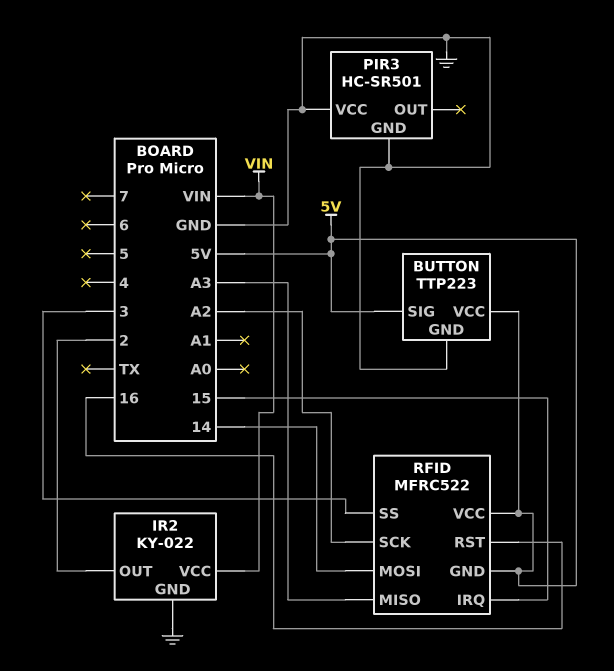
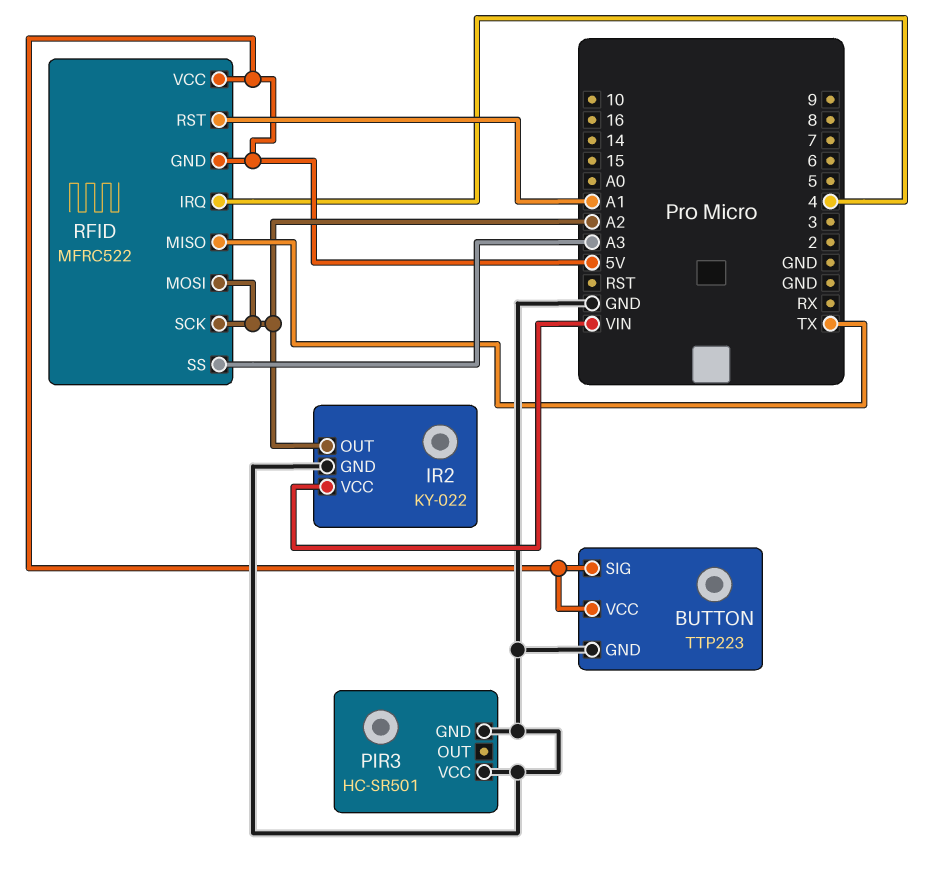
IR2 pin OUT: 2 -> A2
RFID pin IRQ: 15 -> 4
RFID pin MISO: A3 -> TX
RFID pin MOSI: 14 -> A2
RFID pin RST: 16 -> A1
RFID pin SS: 3 -> A3

